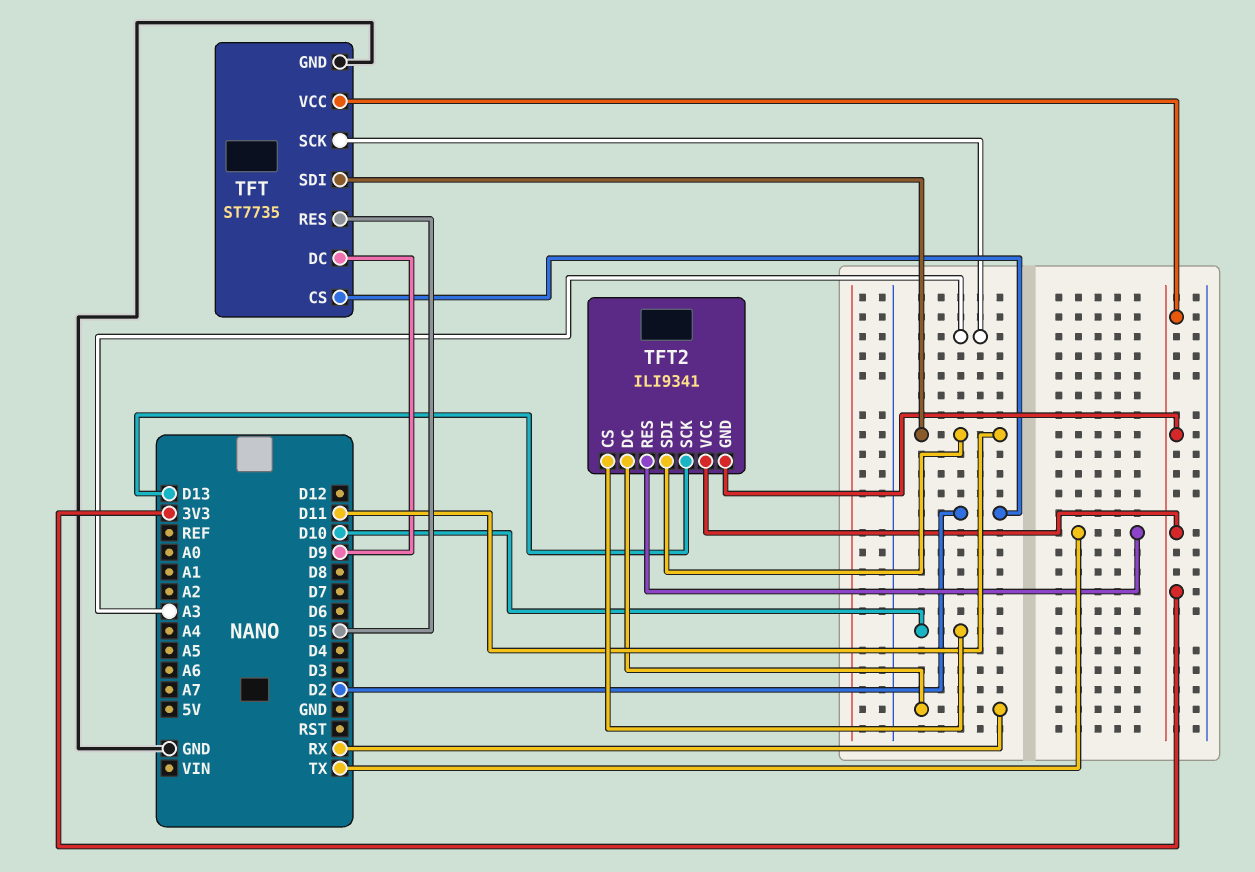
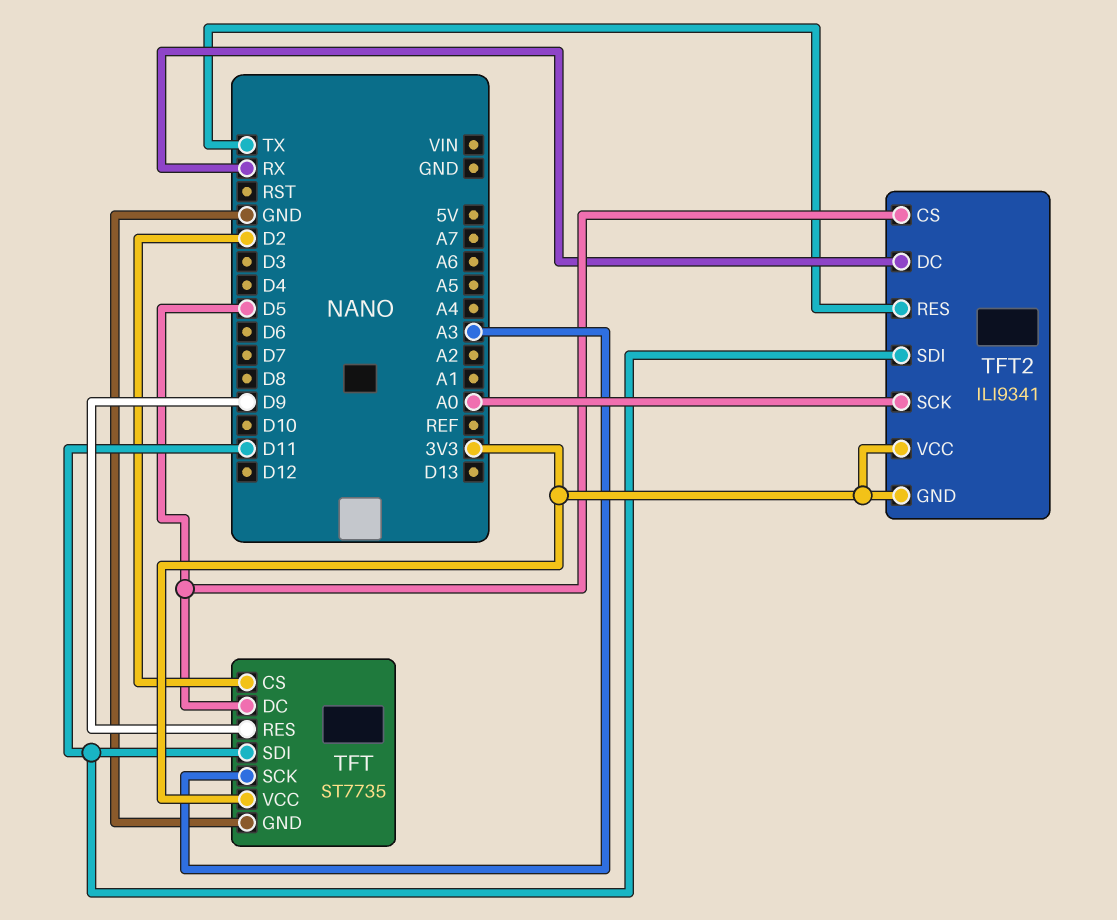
TFT pin DC: D9 -> D5
TFT pin RES: D5 -> D9
TFT2 pin CS: D10 -> D5
TFT2 pin SCK: D13 -> A0

